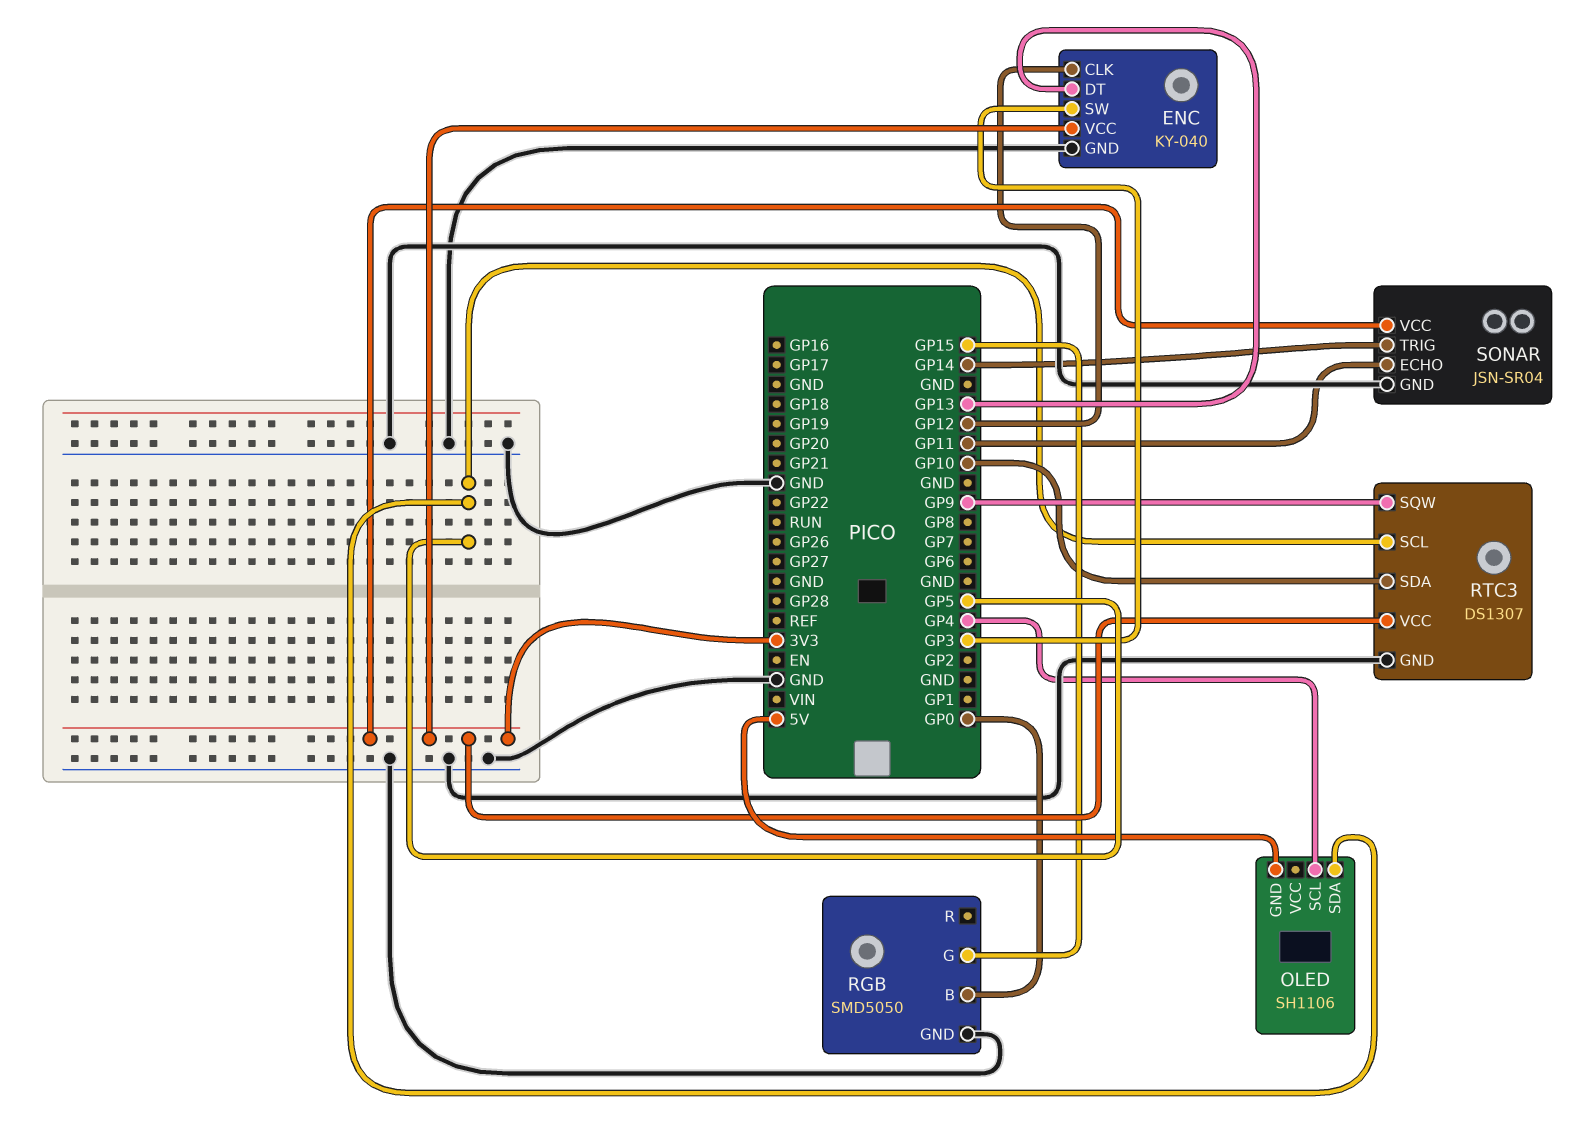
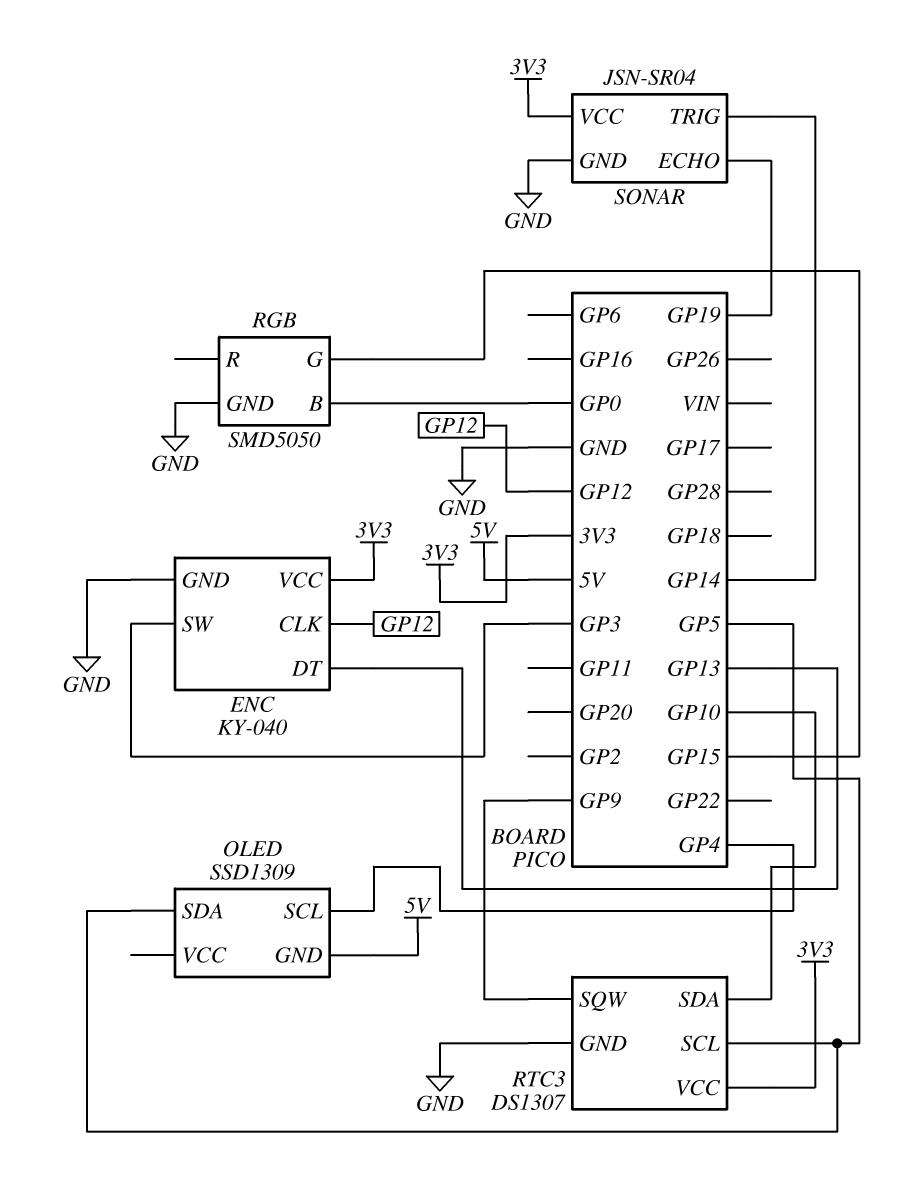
OLED: SH1106 -> SSD1309
SONAR pin ECHO: GP11 -> GP19

